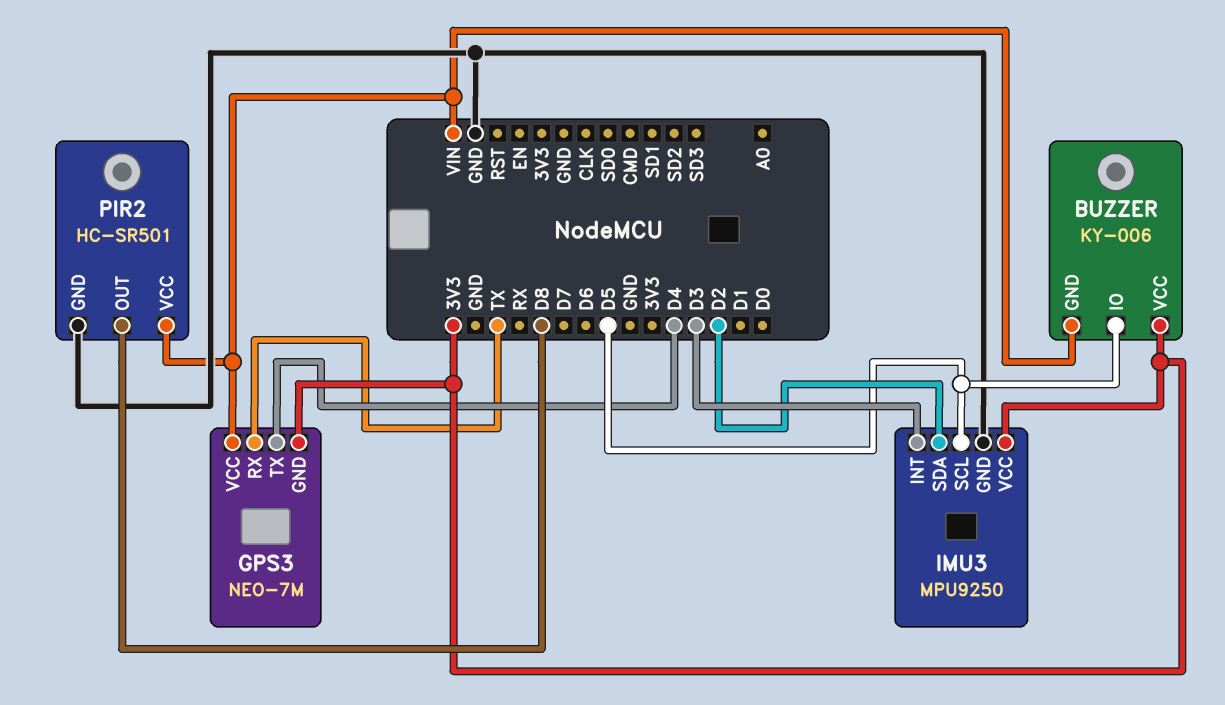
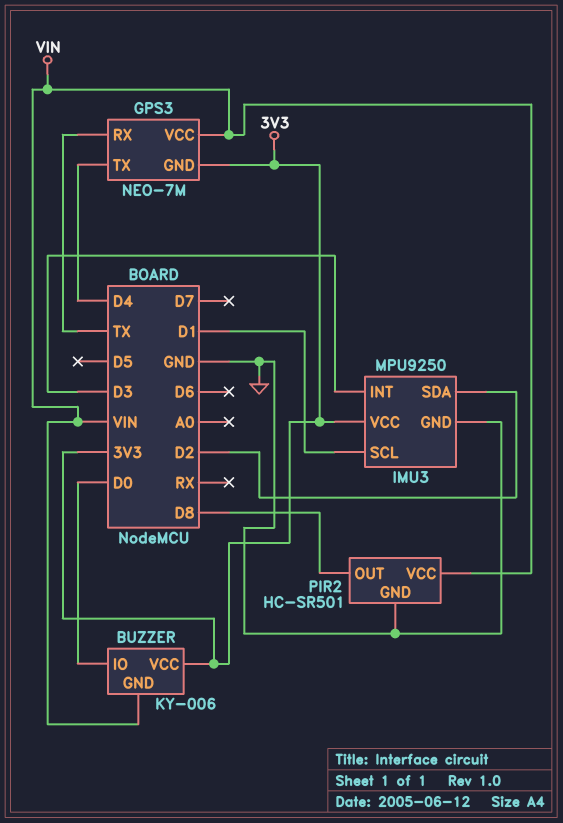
BUZZER pin IO: D5 -> D0
IMU3 pin SCL: D5 -> D1

